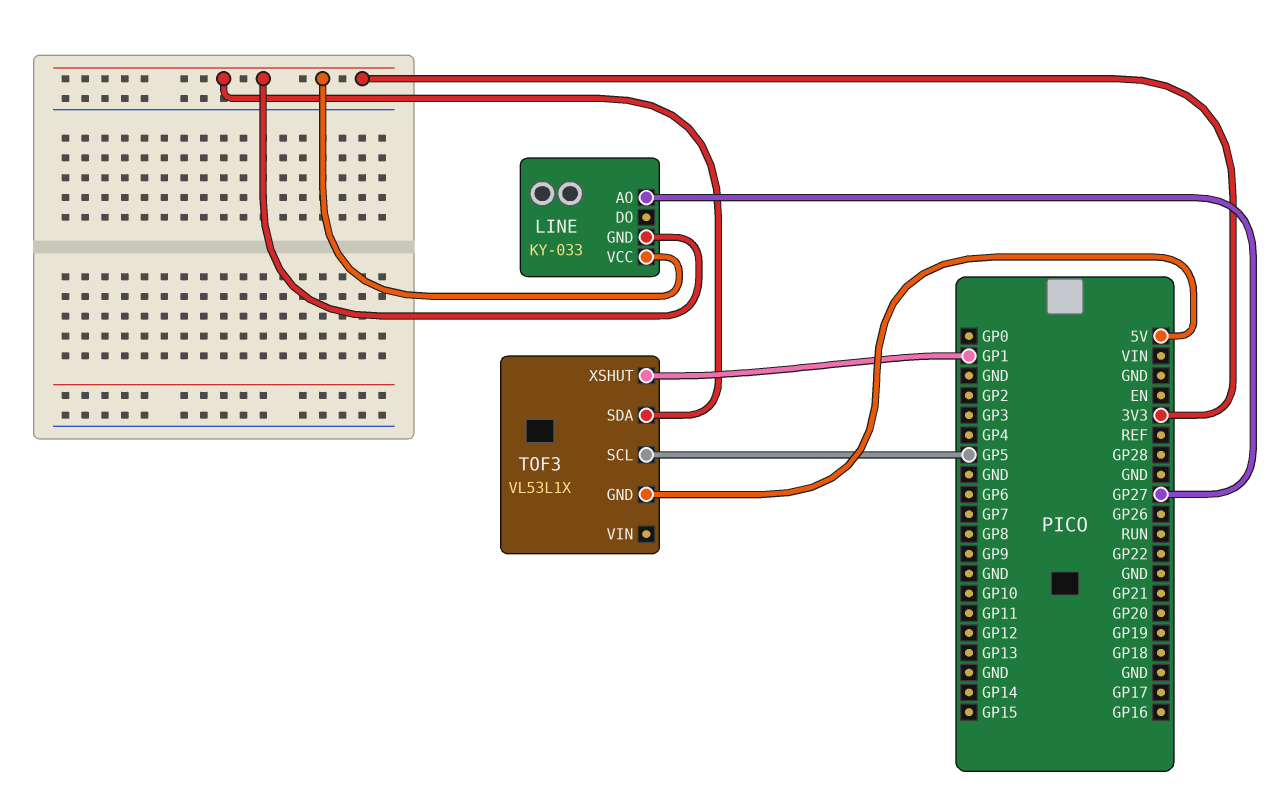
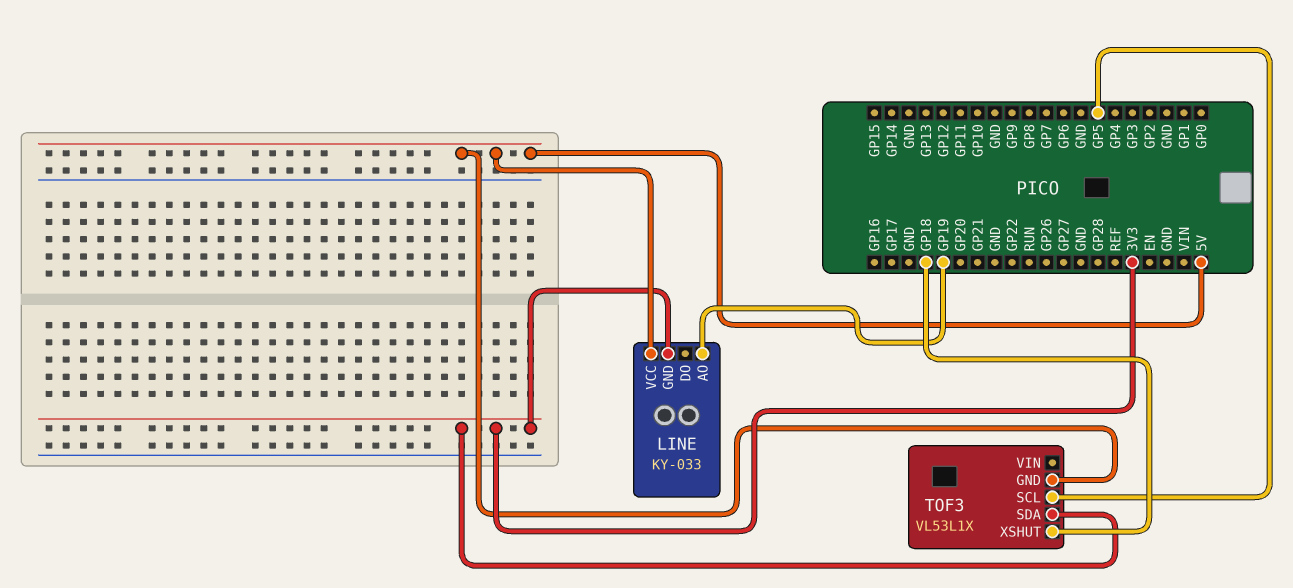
LINE pin AO: GP27 -> GP19
LINE pin VCC: 3V3 -> 5V
TOF3 pin XSHUT: GP1 -> GP18

